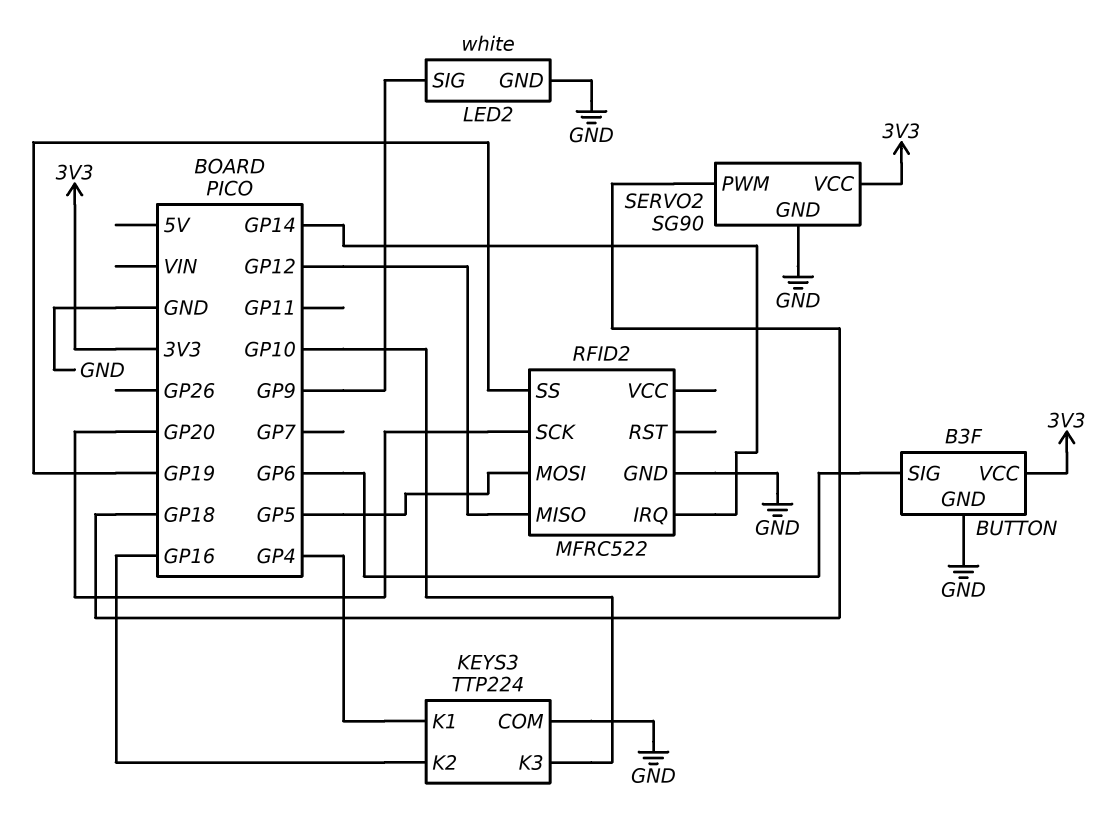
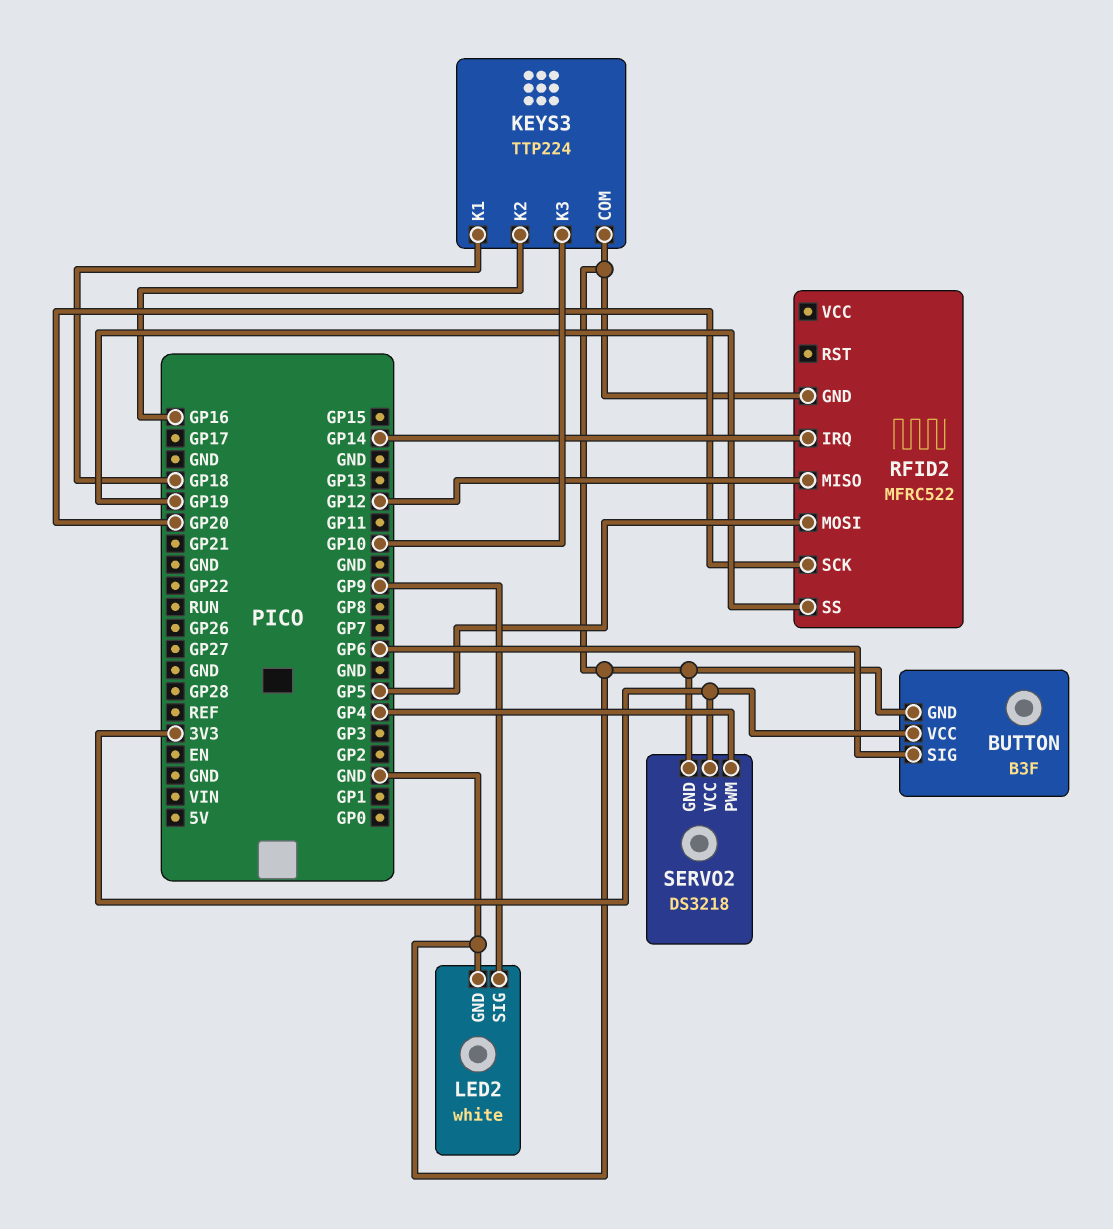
KEYS3 pin K1: GP4 -> GP18
SERVO2: SG90 -> DS3218
SERVO2 pin PWM: GP18 -> GP4

